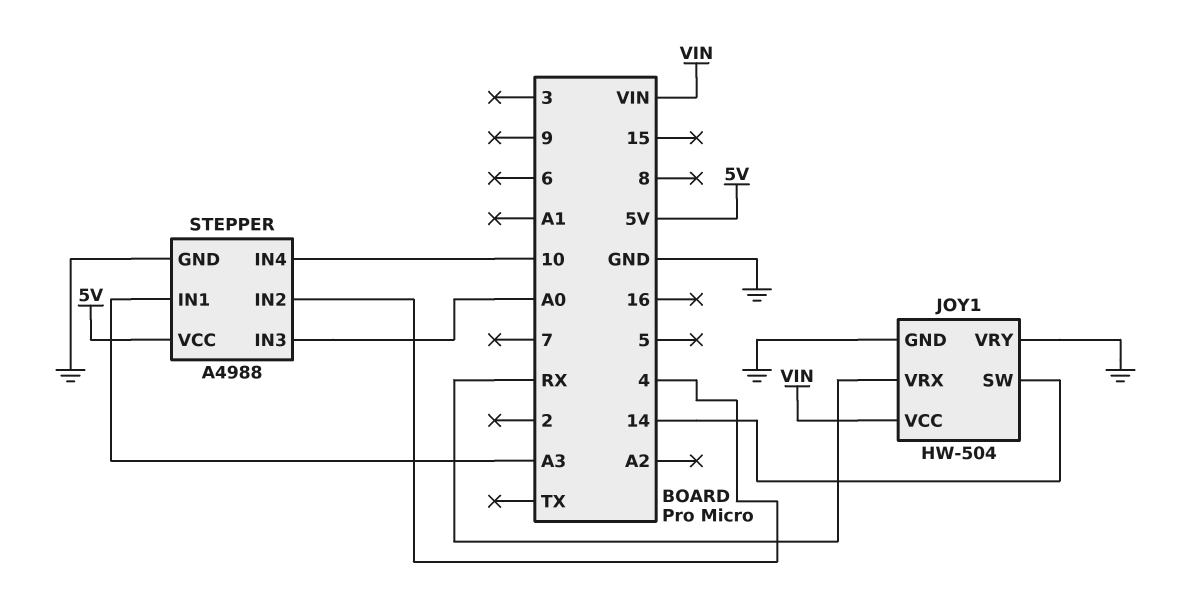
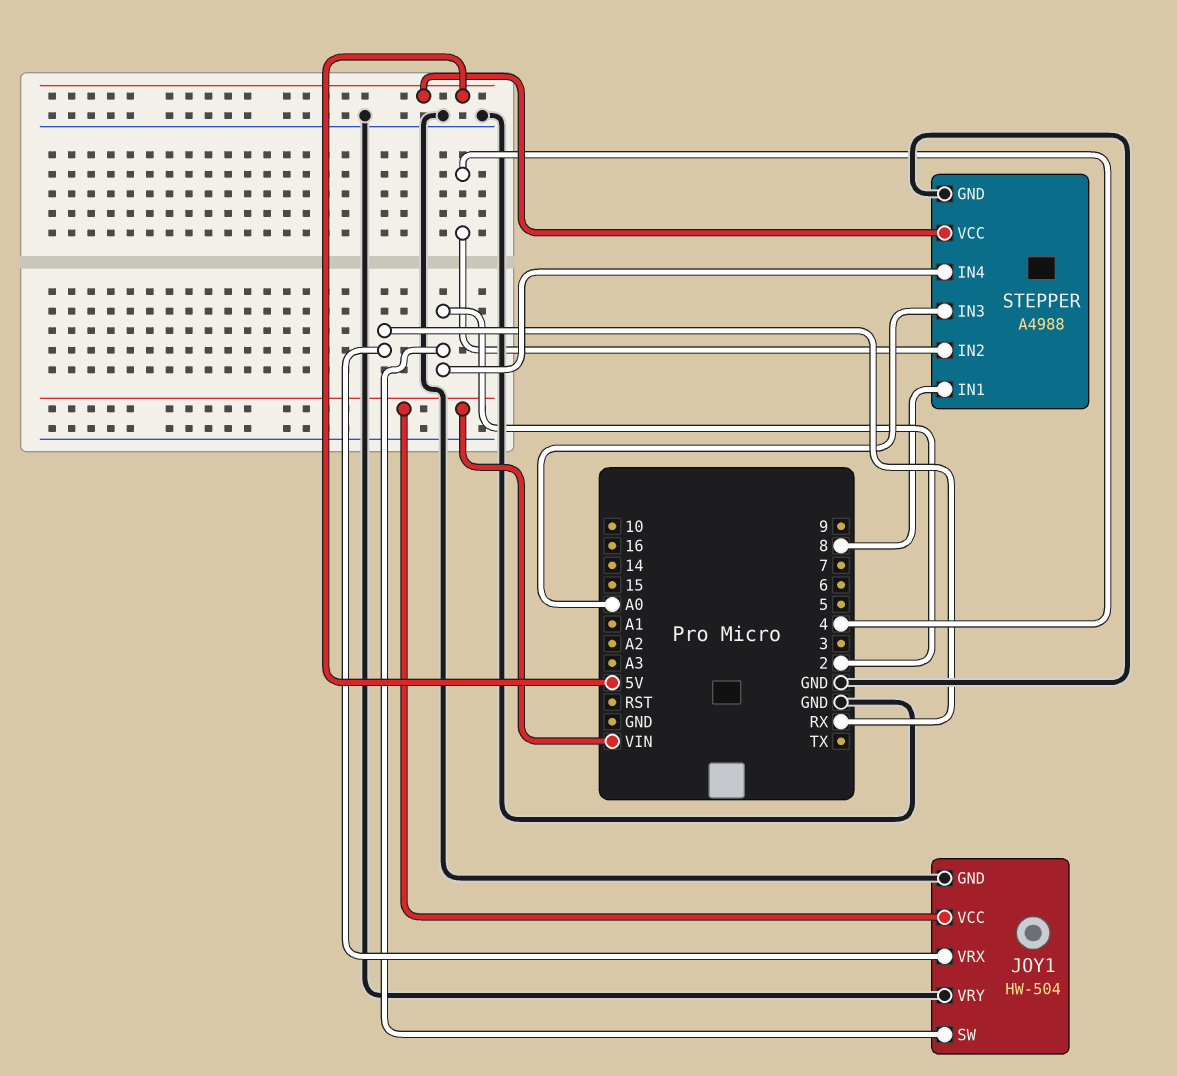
JOY1 pin SW: 14 -> 2
STEPPER pin IN1: A3 -> 8
STEPPER pin IN4: 10 -> 2

